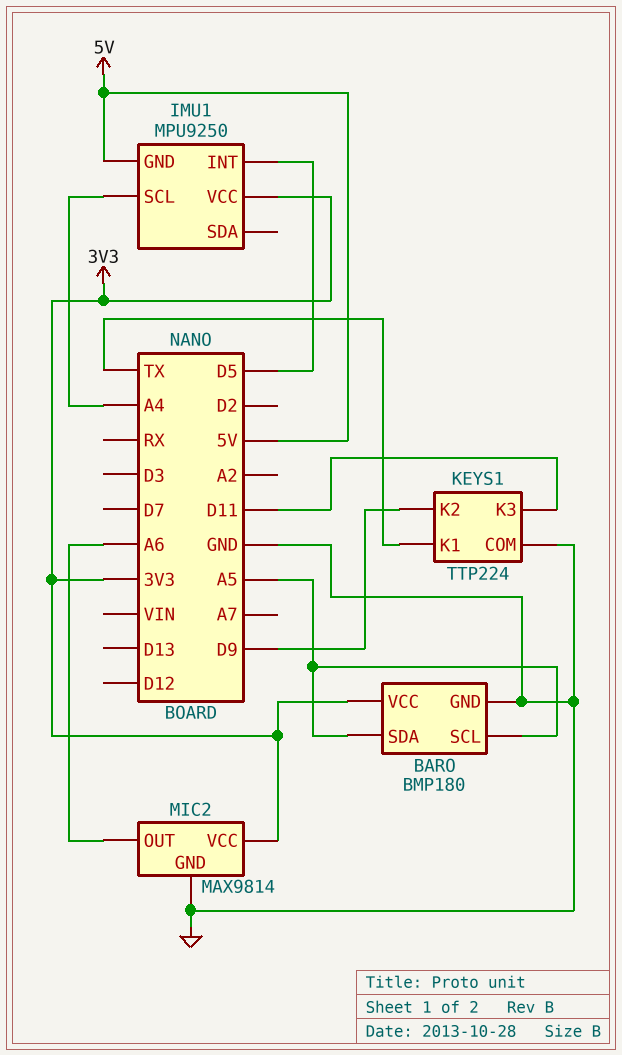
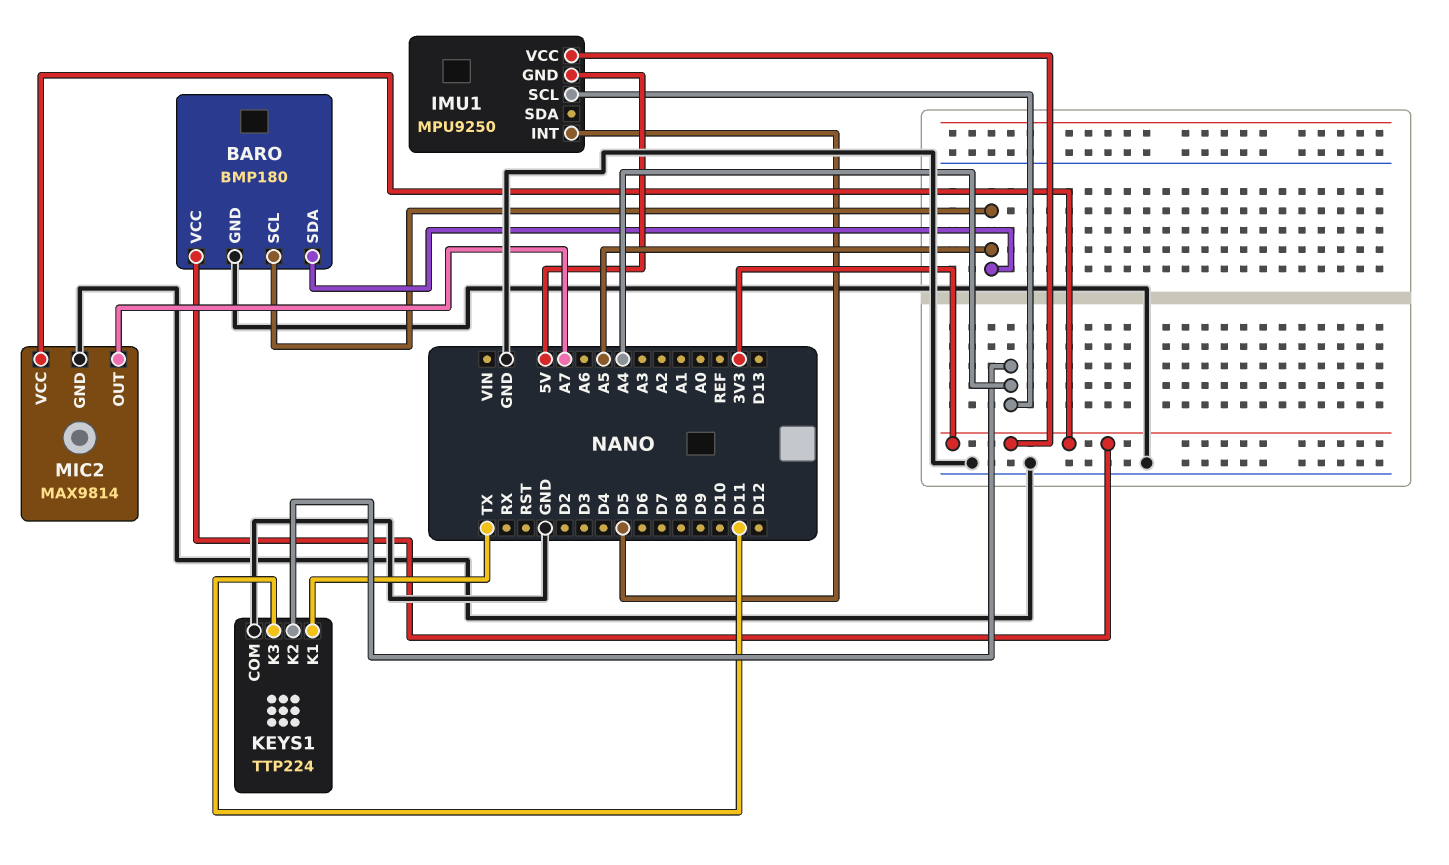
KEYS1 pin K2: D9 -> A4
MIC2 pin OUT: A6 -> A7

